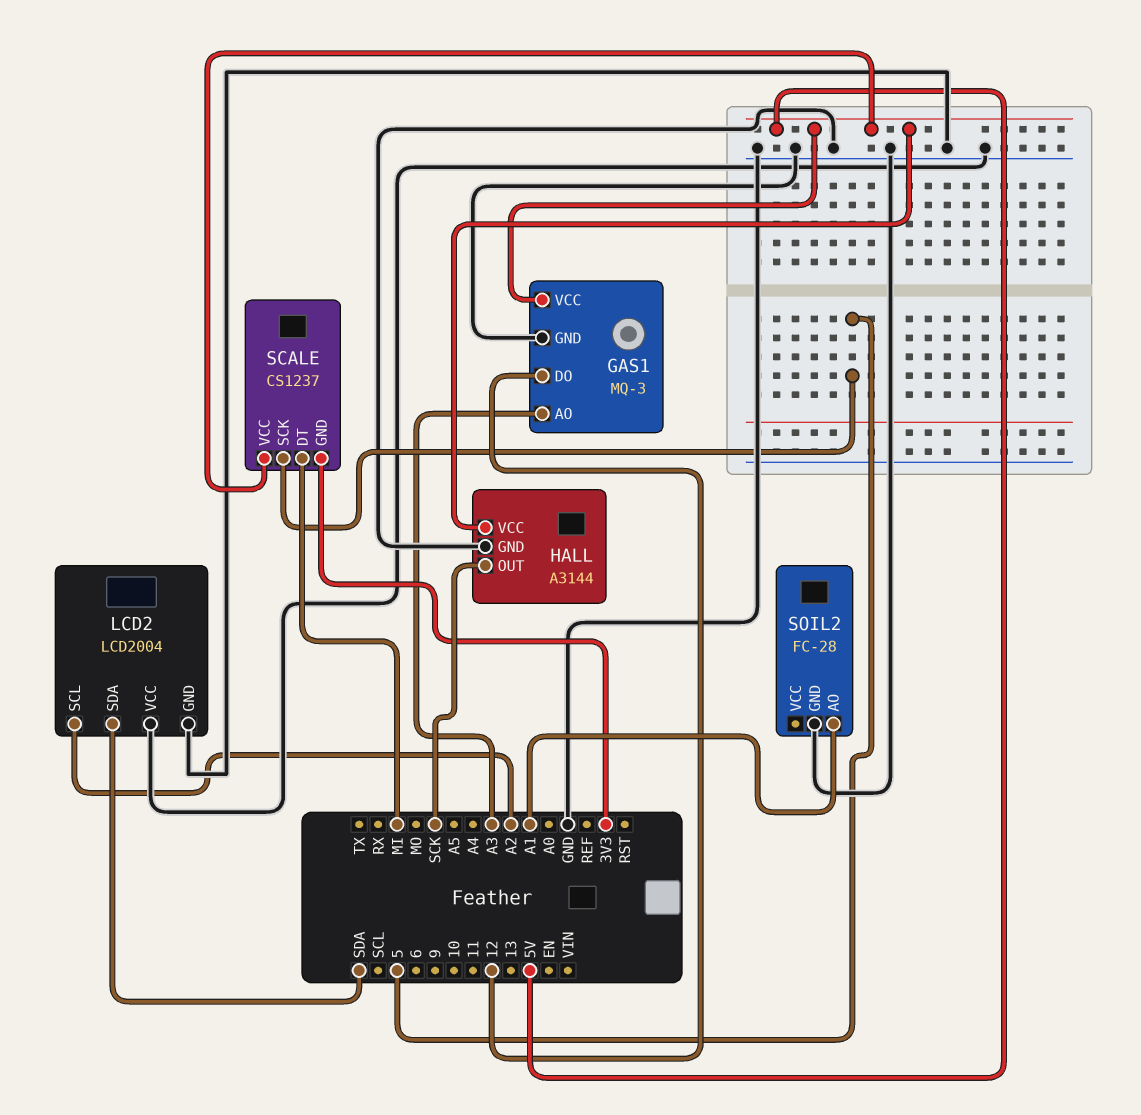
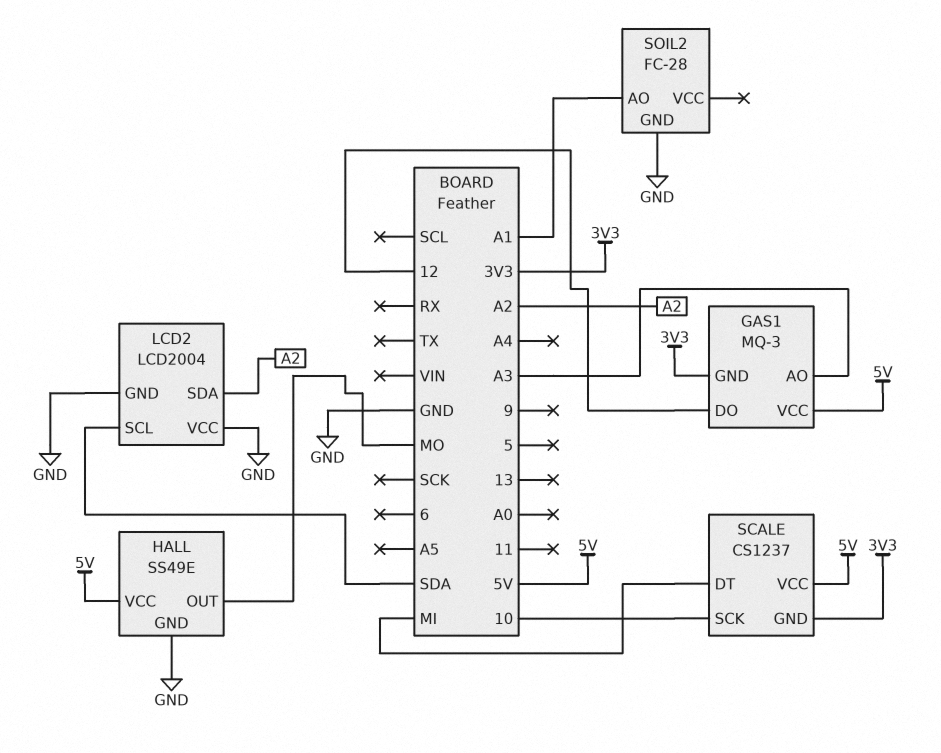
GAS1 pin GND: GND -> 3V3
HALL: A3144 -> SS49E
HALL pin OUT: SCK -> MO
LCD2 pin SCL: A2 -> SDA
LCD2 pin SDA: SDA -> A2
SCALE pin SCK: 5 -> 10

